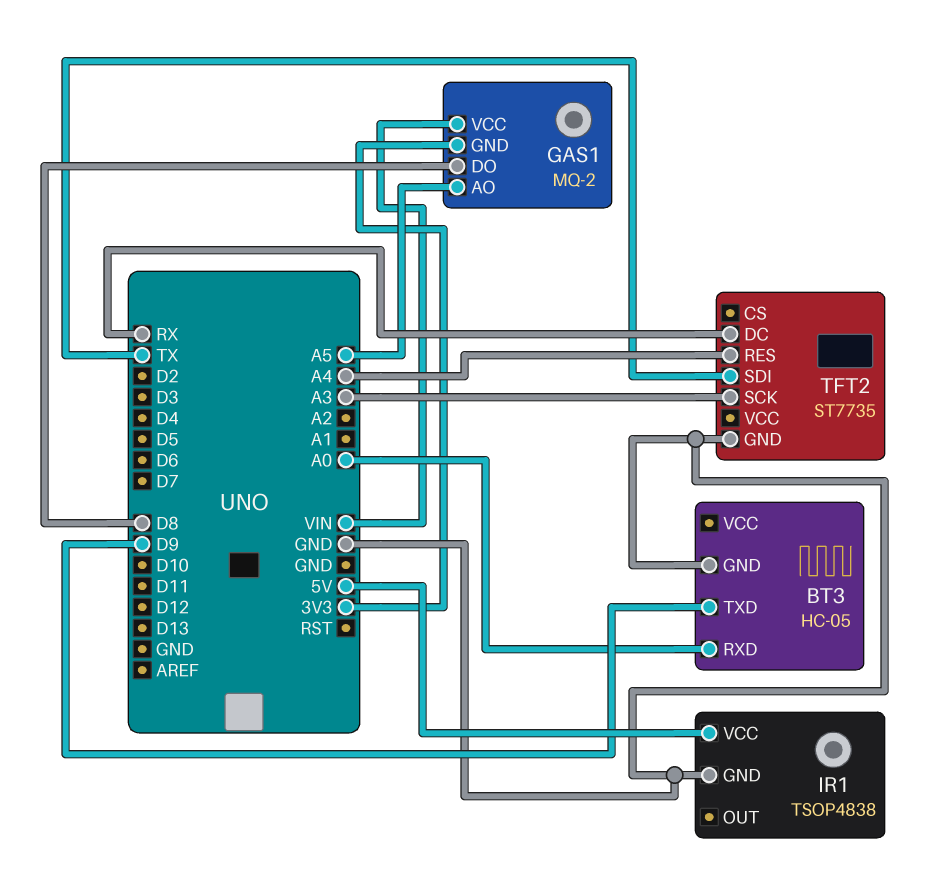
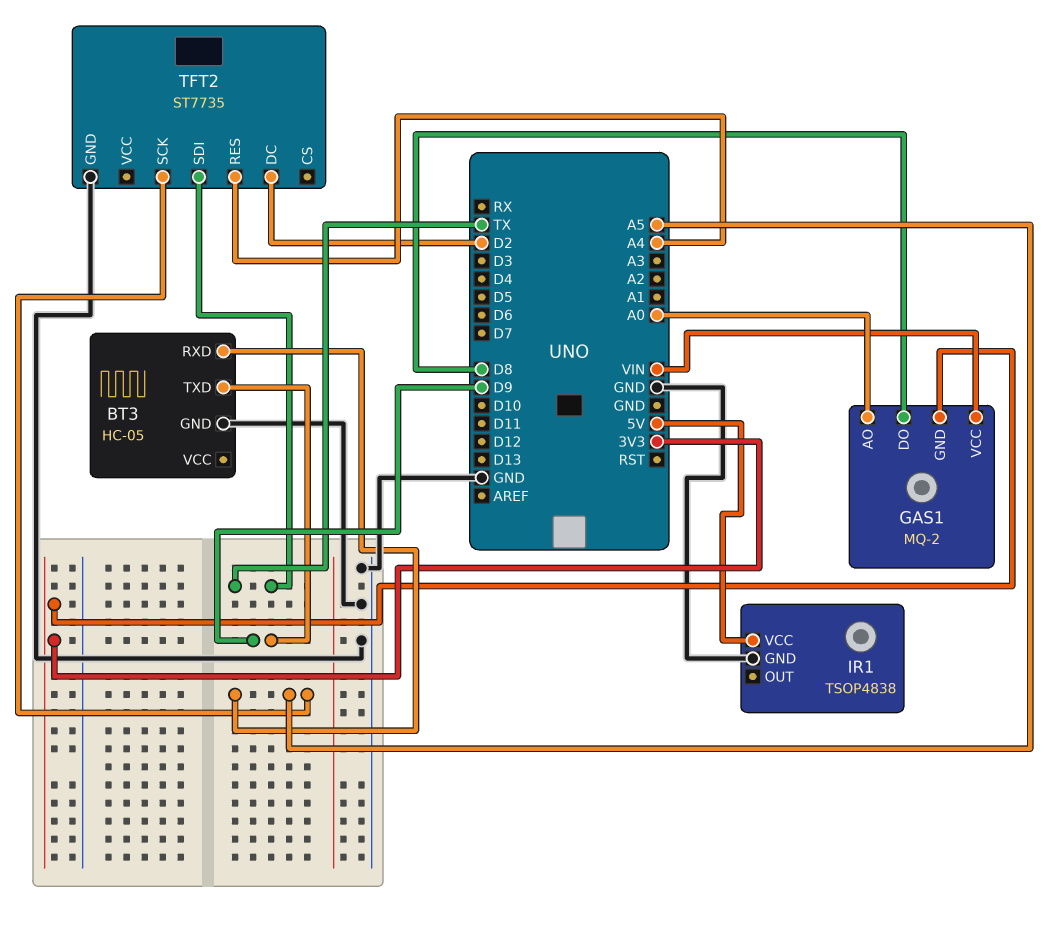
BT3 pin RXD: A0 -> A5
GAS1 pin AO: A5 -> A0
TFT2 pin DC: RX -> D2
TFT2 pin SCK: A3 -> A5

